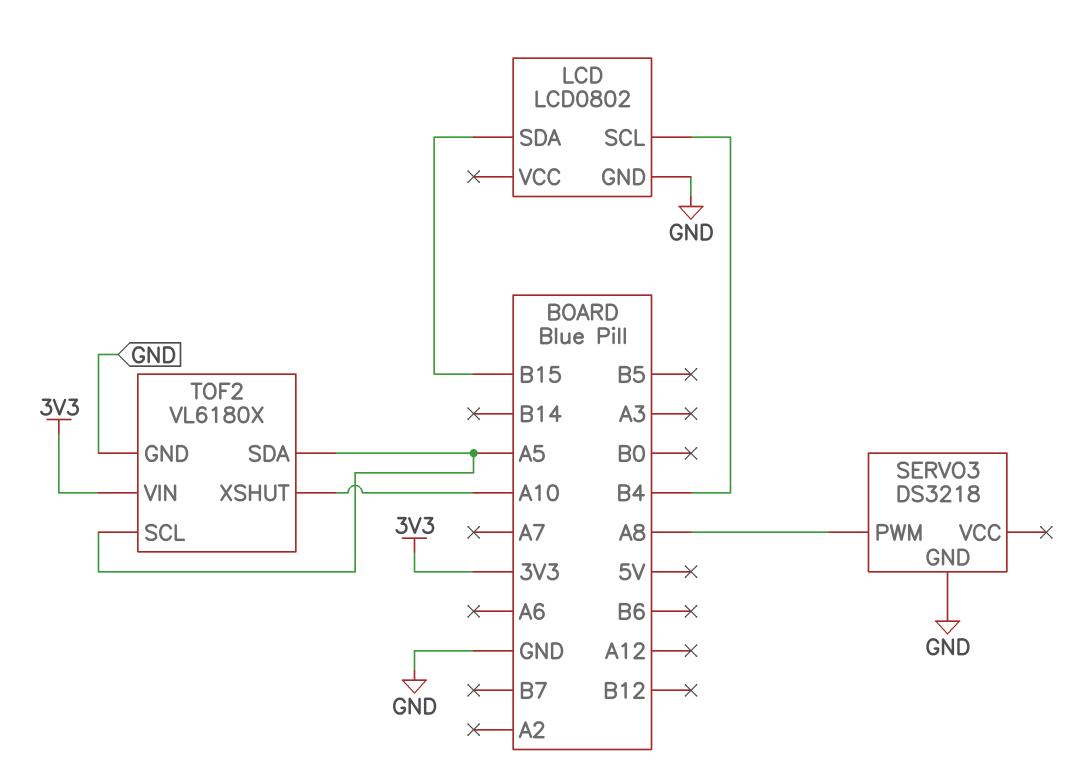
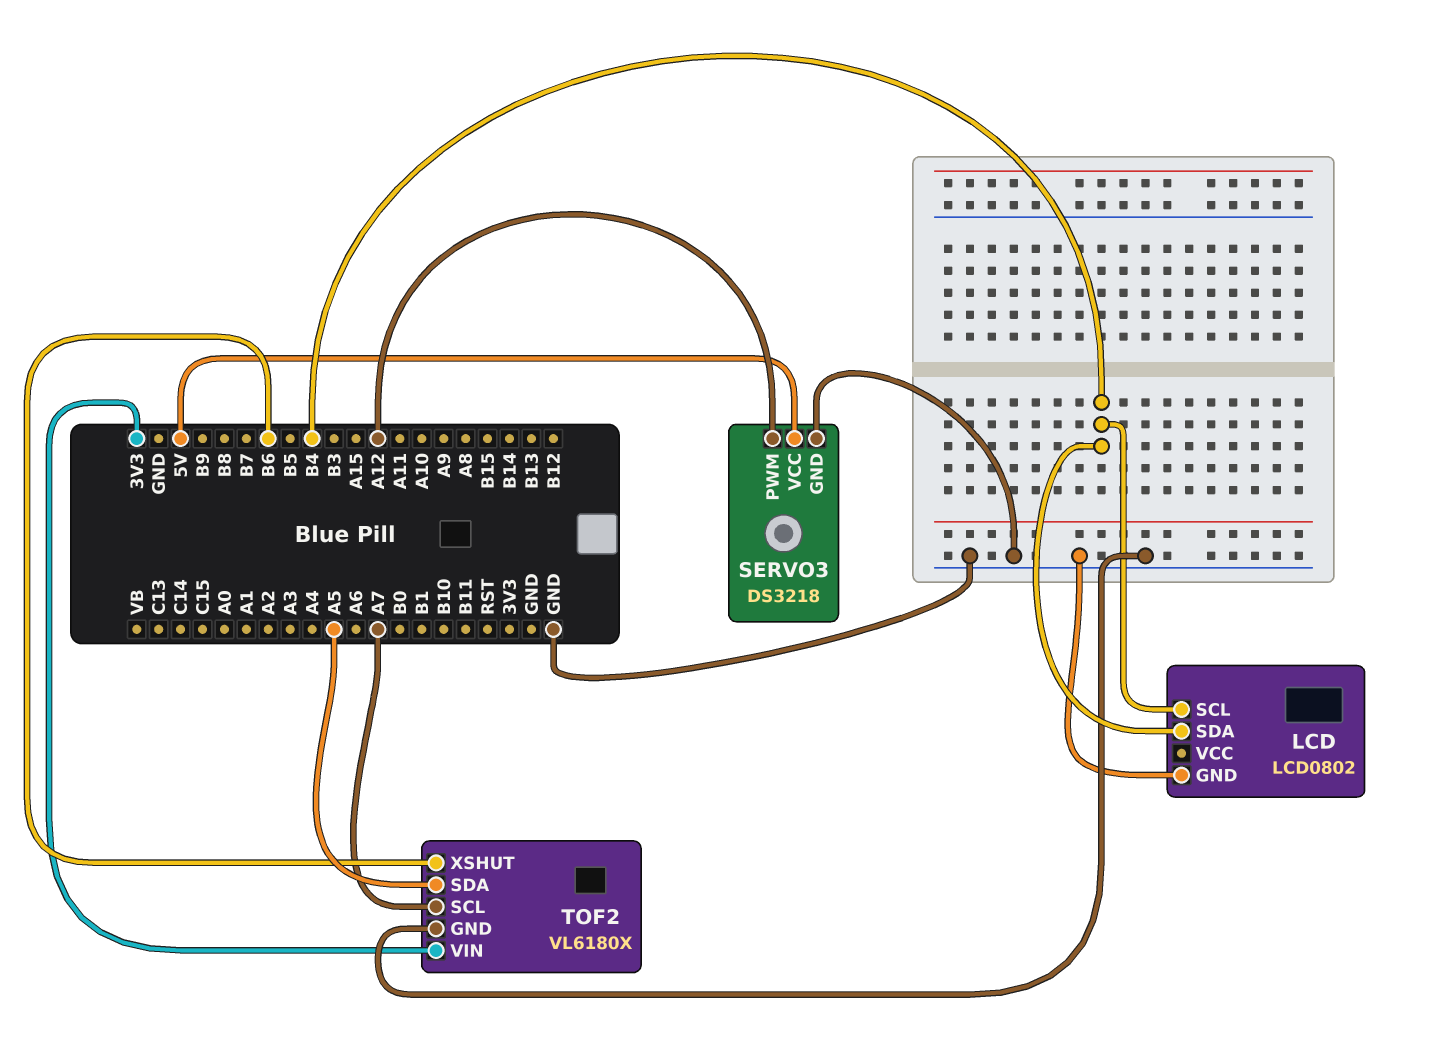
LCD pin SDA: B15 -> B4
SERVO3 pin PWM: A8 -> A12
SERVO3 pin VCC: none -> 5V
TOF2 pin SCL: A5 -> A7
TOF2 pin XSHUT: A10 -> B6

